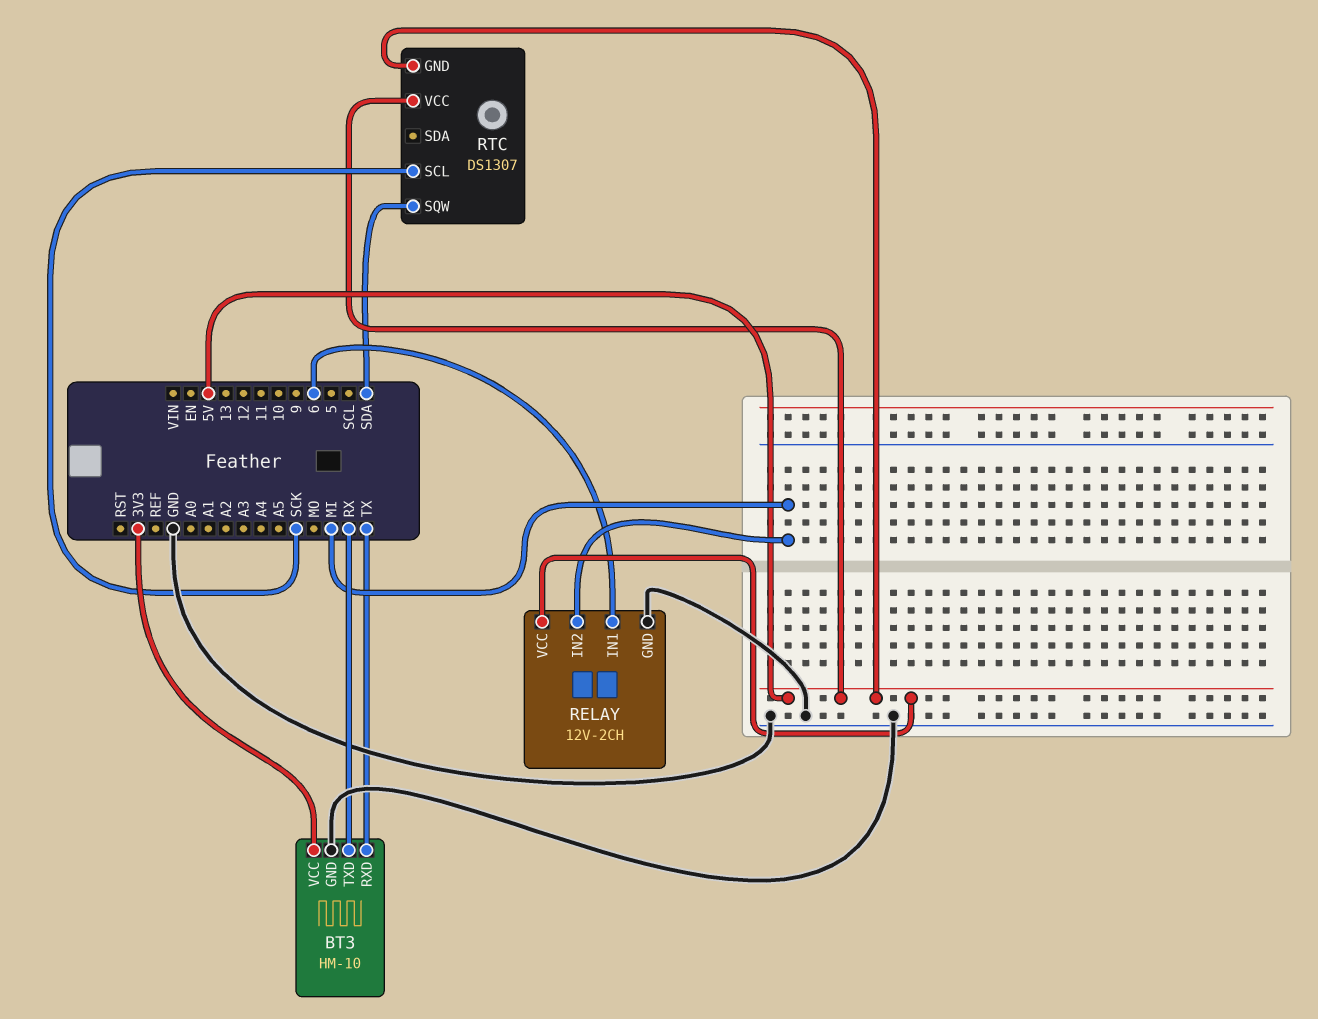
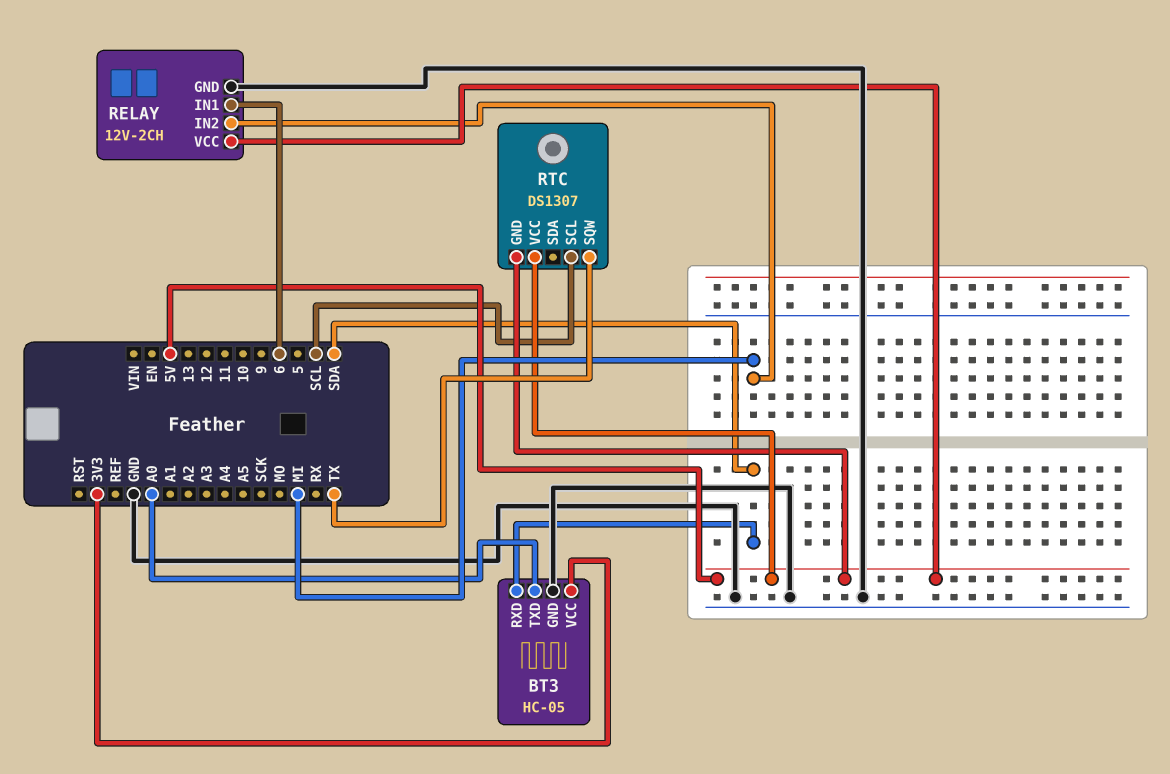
BT3: HM-10 -> HC-05
BT3 pin RXD: TX -> SDA
BT3 pin TXD: RX -> A0
RTC pin SCL: SCK -> SCL
RTC pin SQW: SDA -> TX

